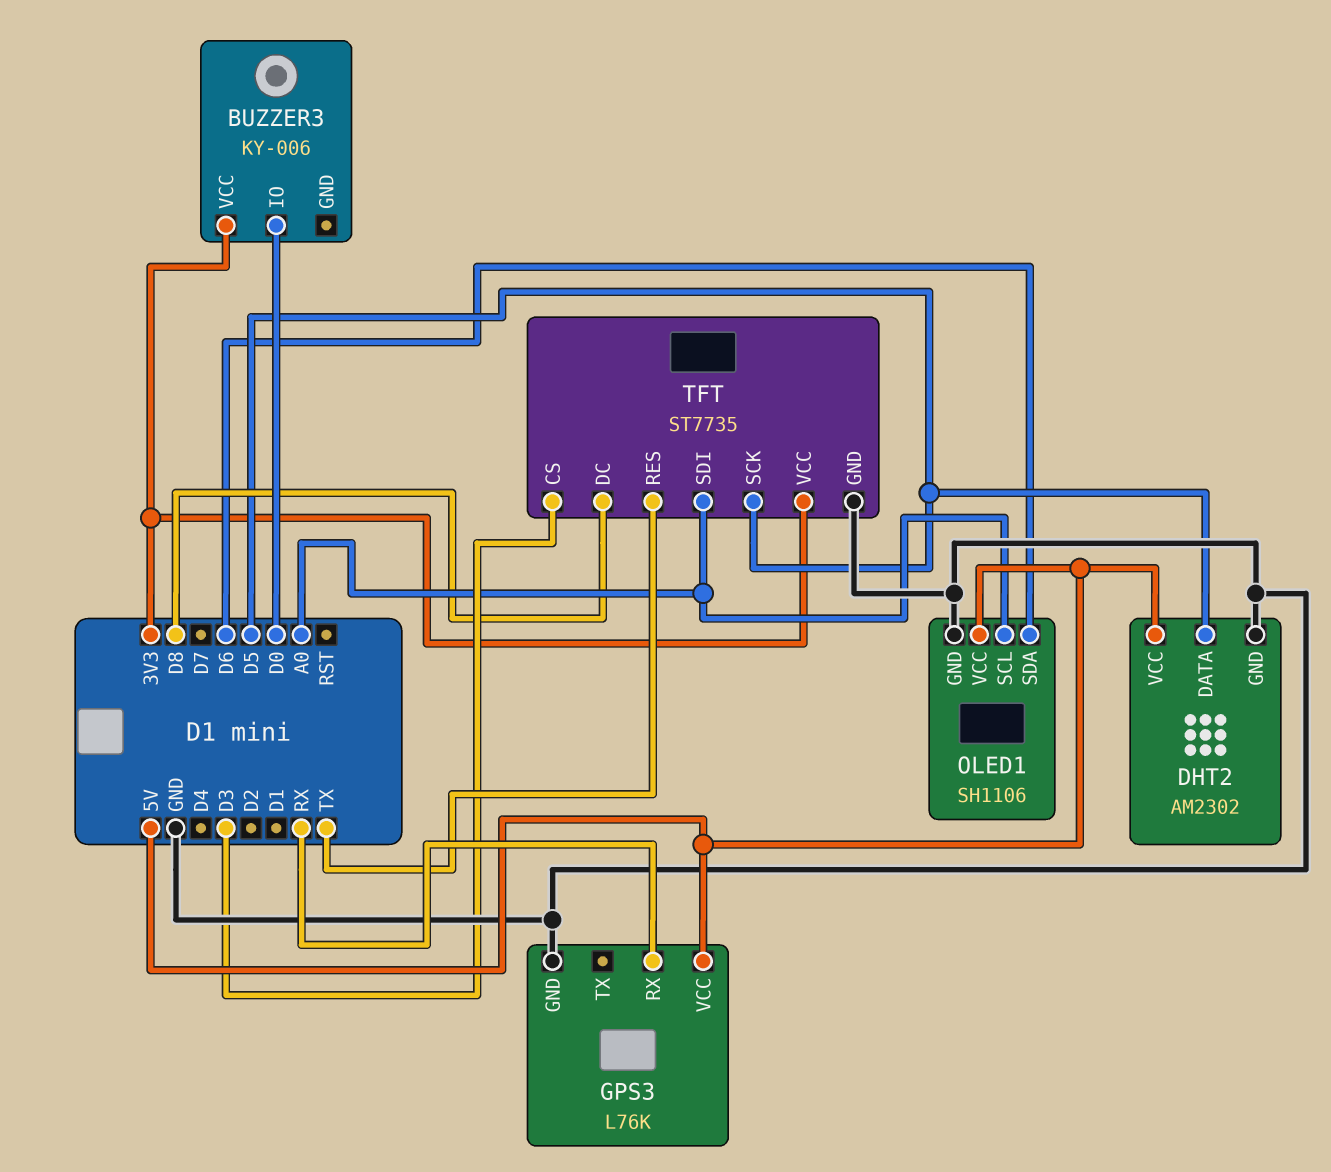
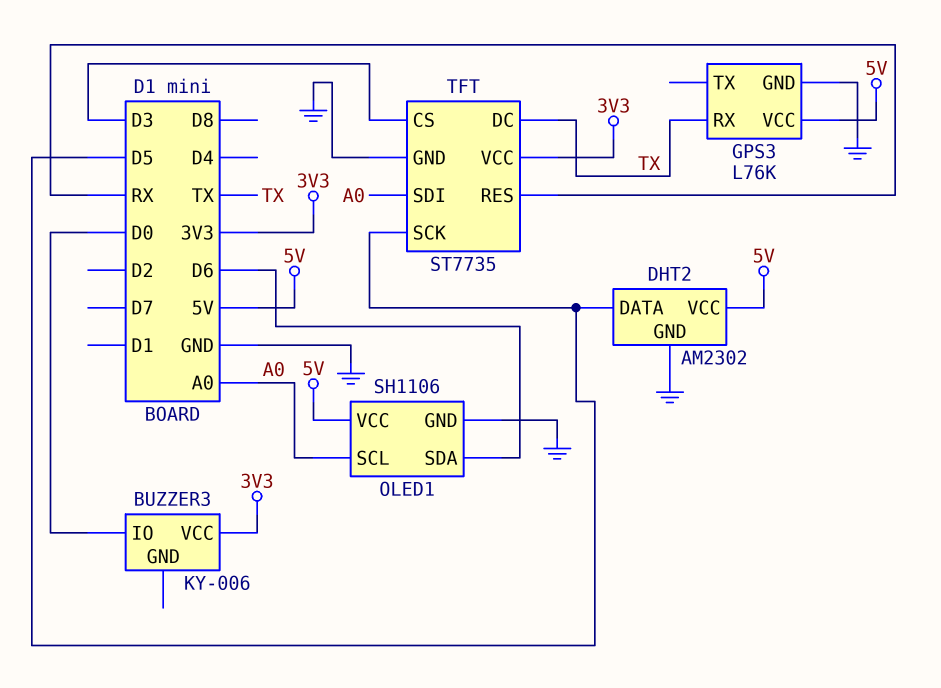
GPS3 pin RX: RX -> TX
TFT pin DC: D8 -> TX
TFT pin RES: TX -> RX

